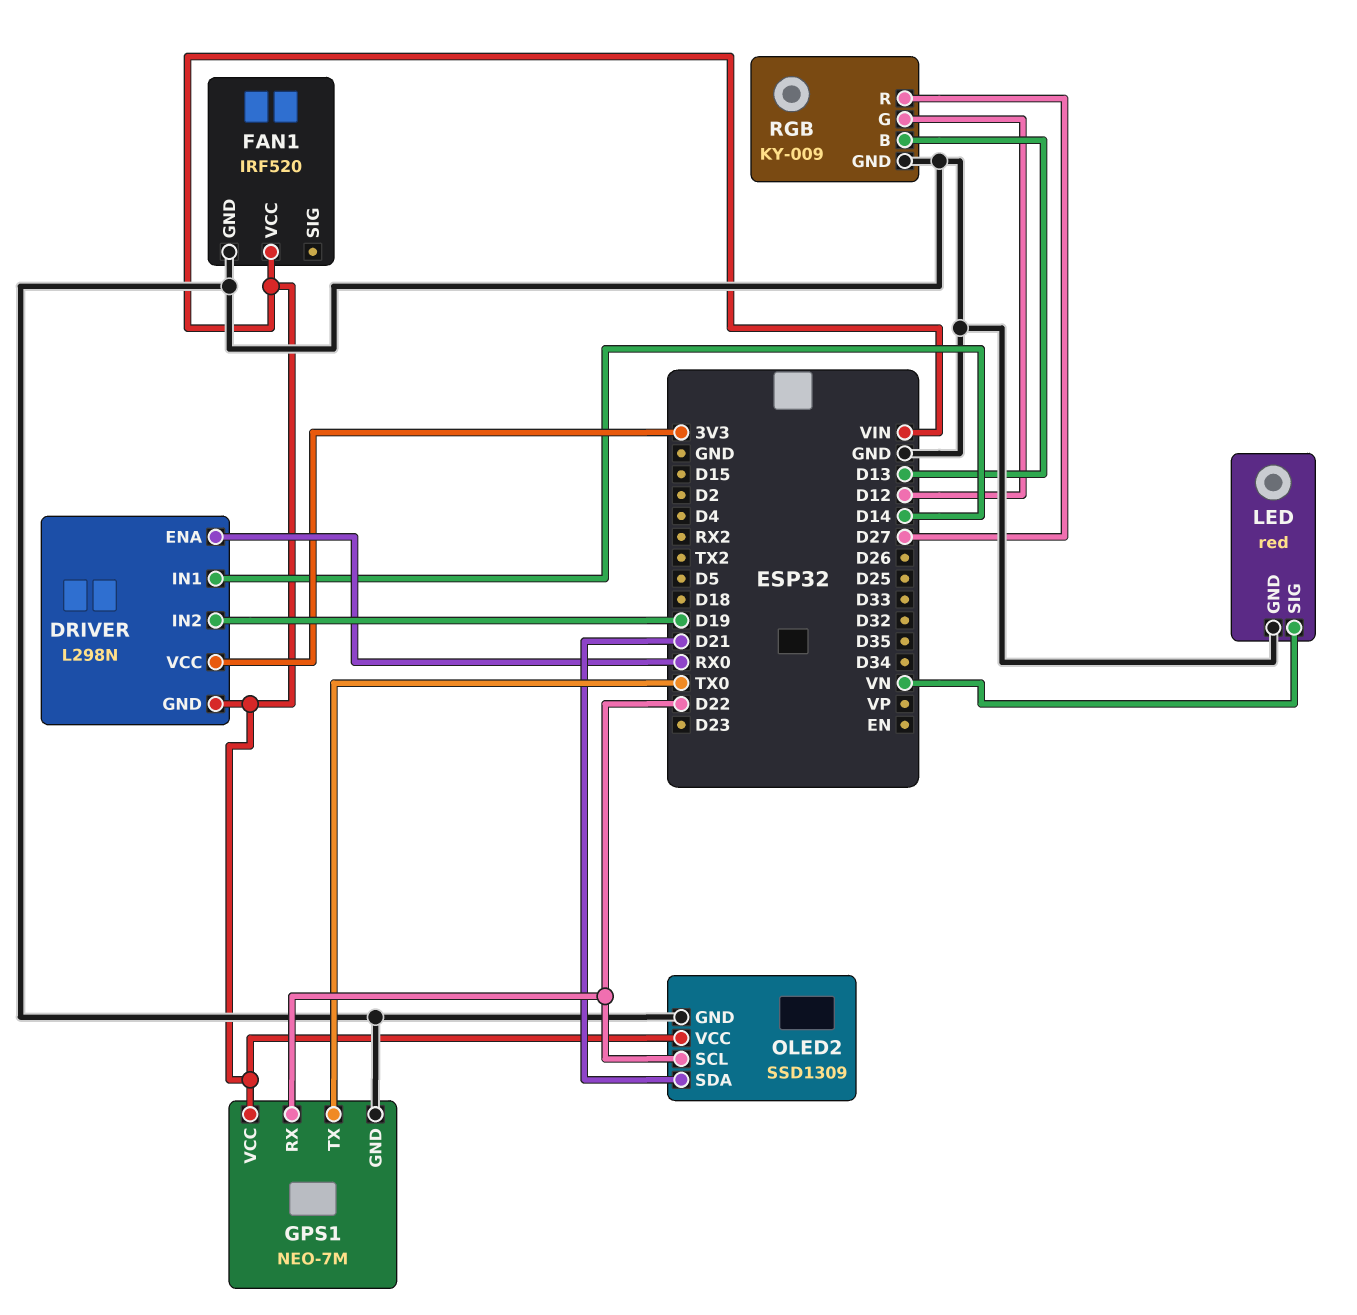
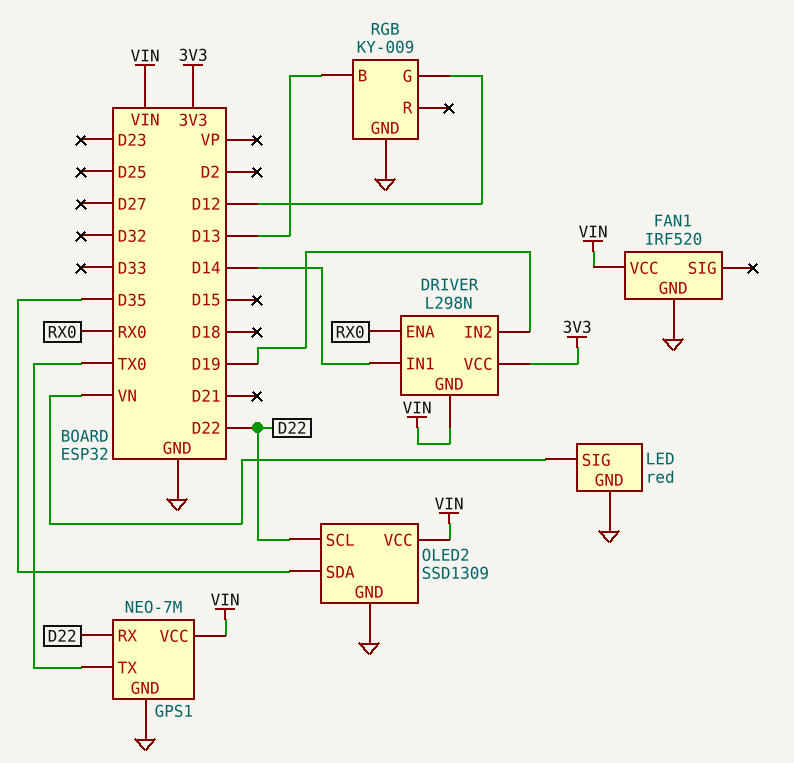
OLED2 pin SDA: D21 -> D35
RGB pin R: D27 -> none

